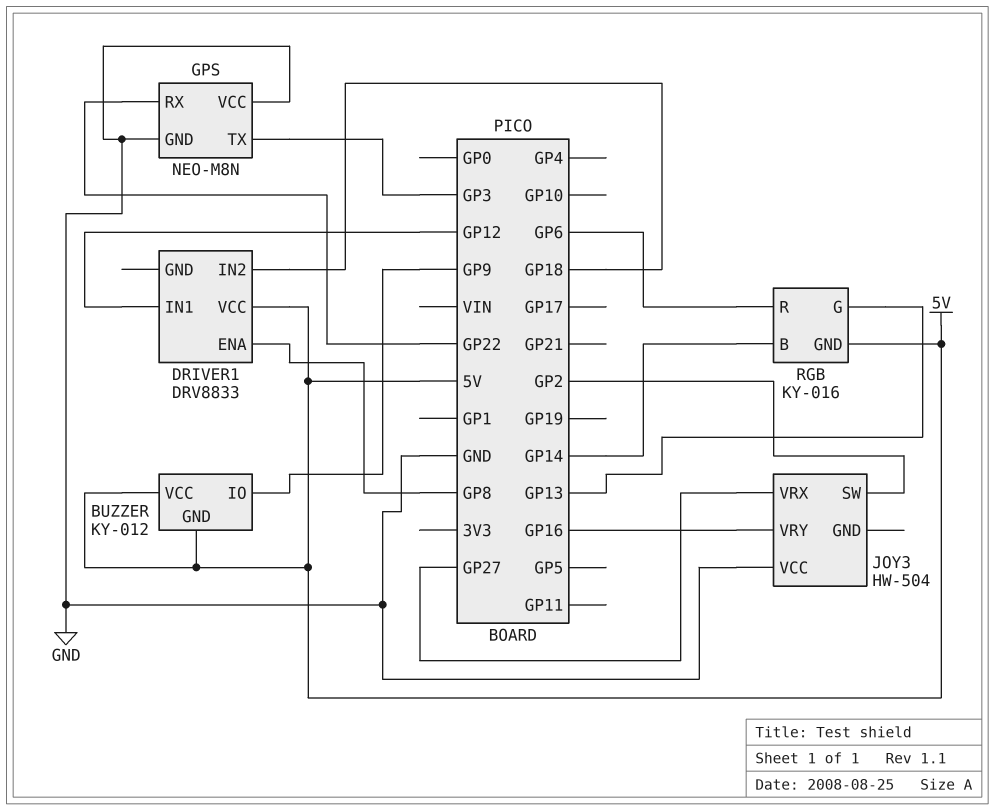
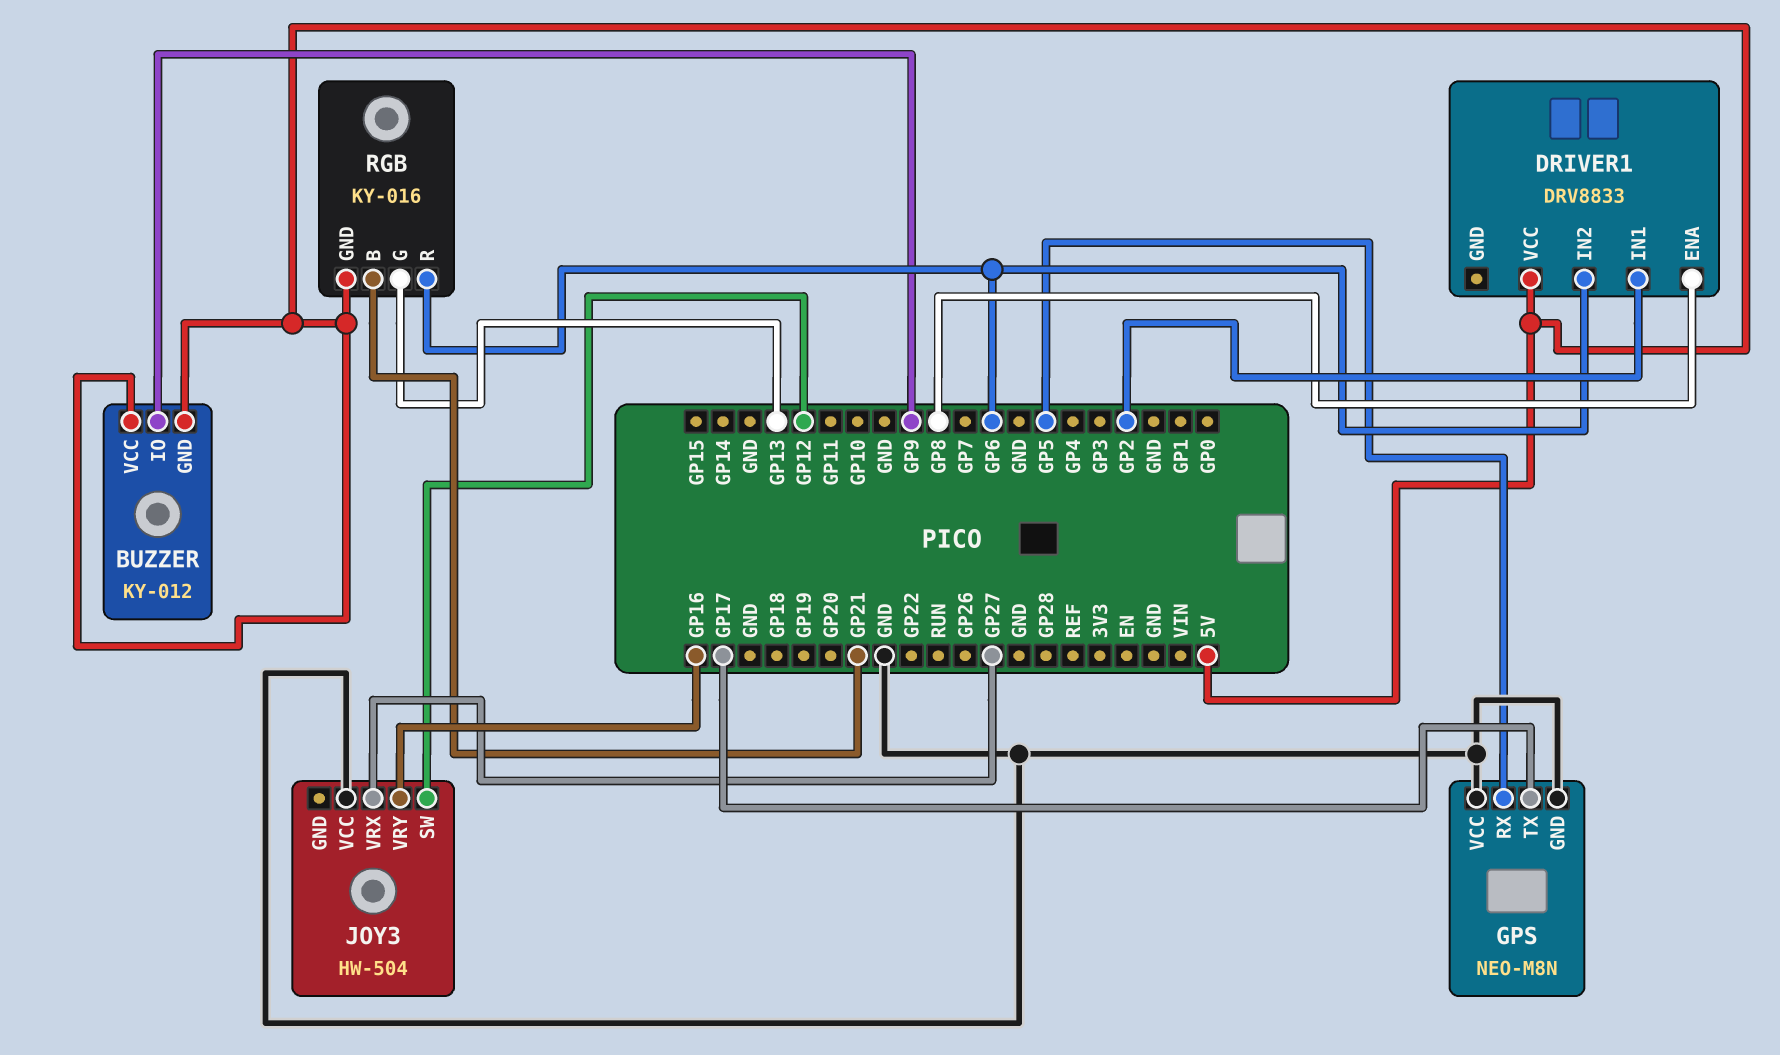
DRIVER1 pin IN1: GP12 -> GP2
DRIVER1 pin IN2: GP18 -> GP6
GPS pin RX: GP22 -> GP5
GPS pin TX: GP3 -> GP17
JOY3 pin SW: GP2 -> GP12
RGB pin B: GP14 -> GP21

